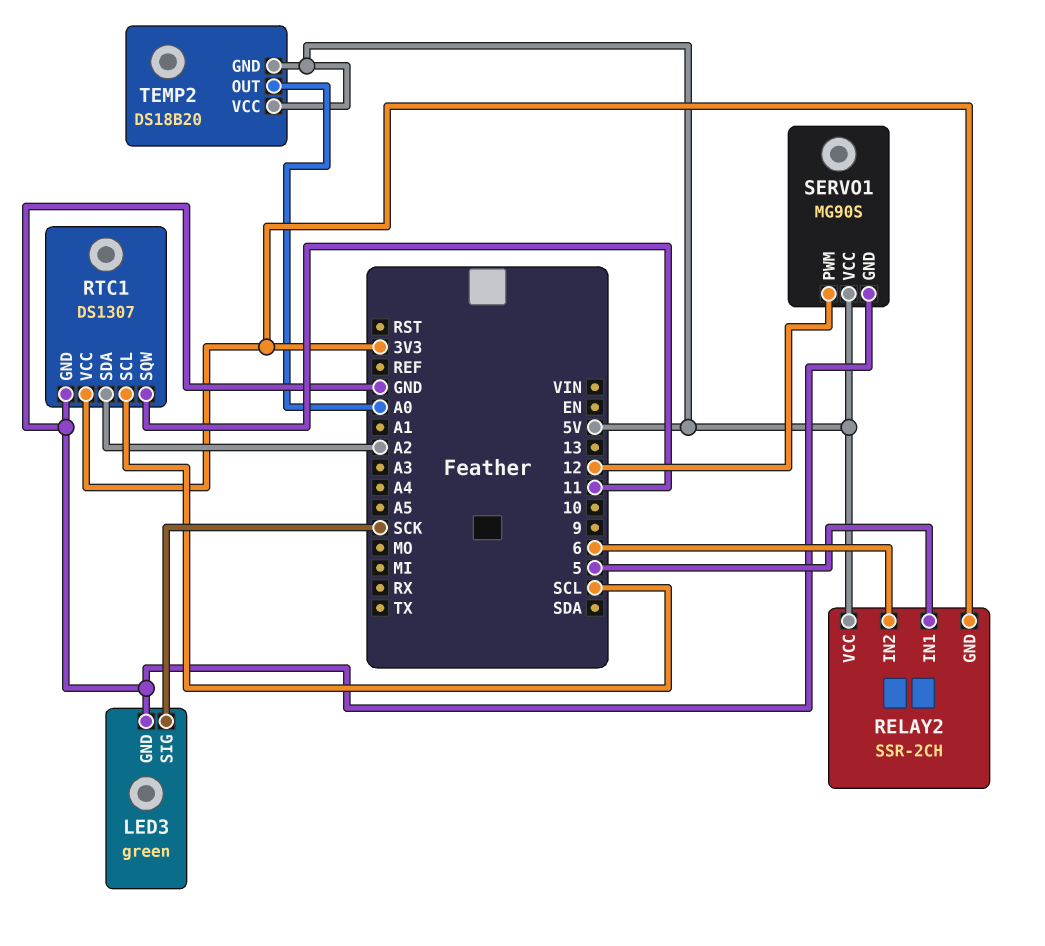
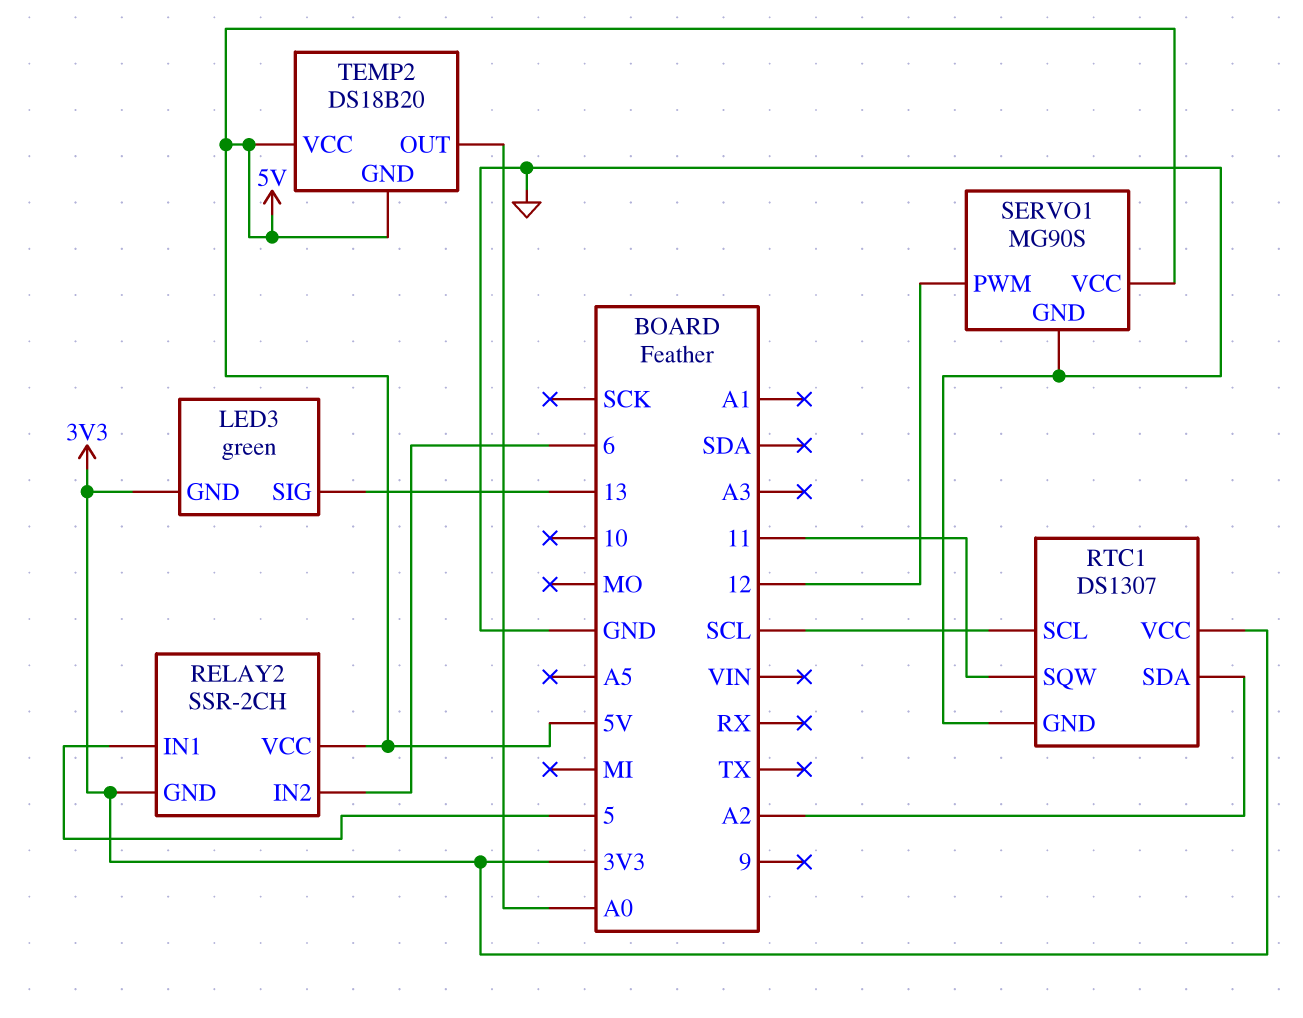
LED3 pin GND: GND -> 3V3
LED3 pin SIG: SCK -> 13

